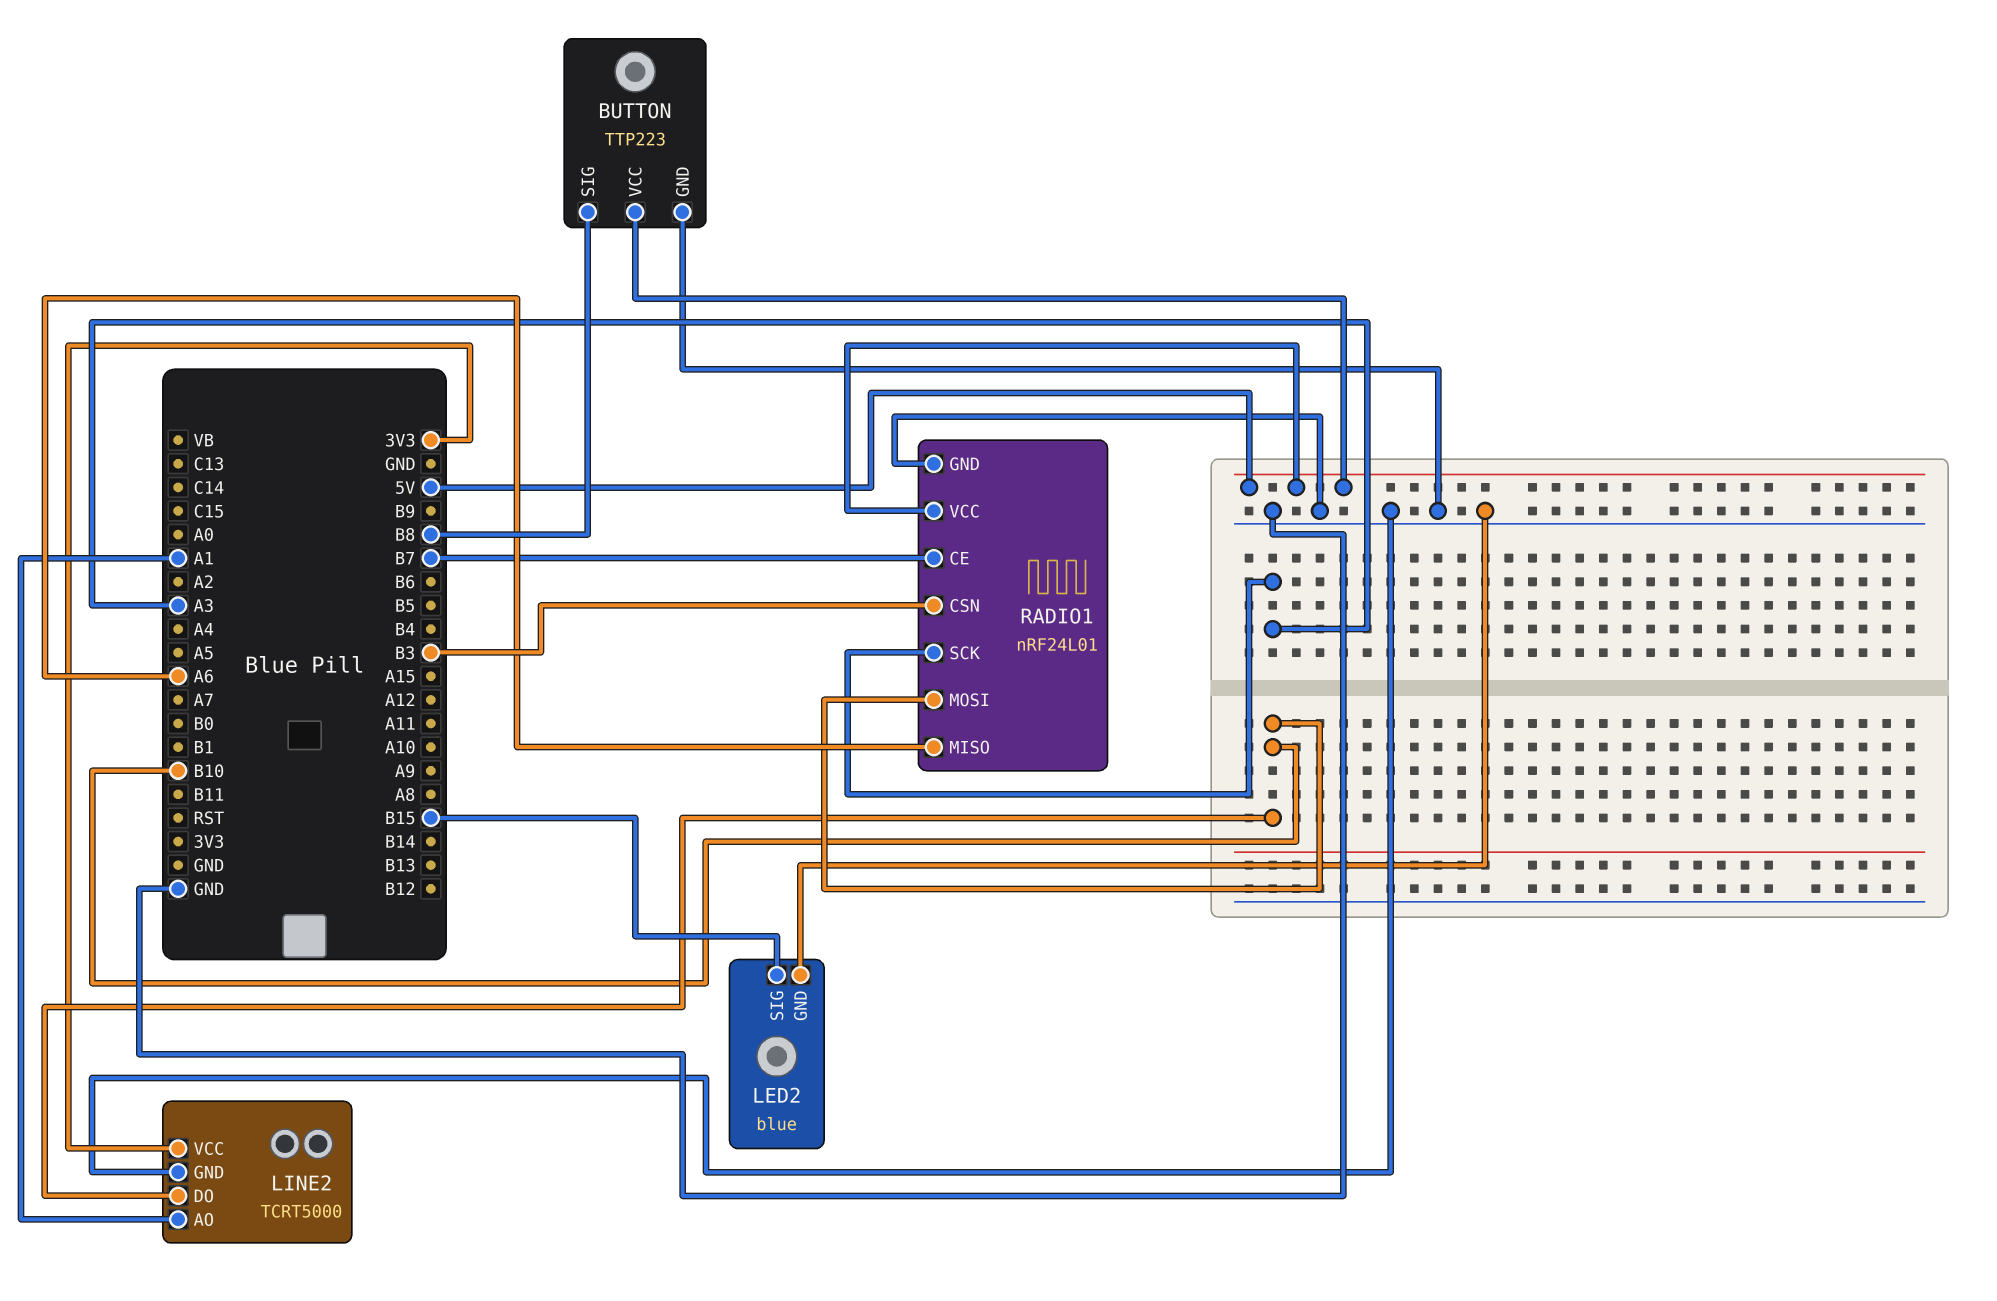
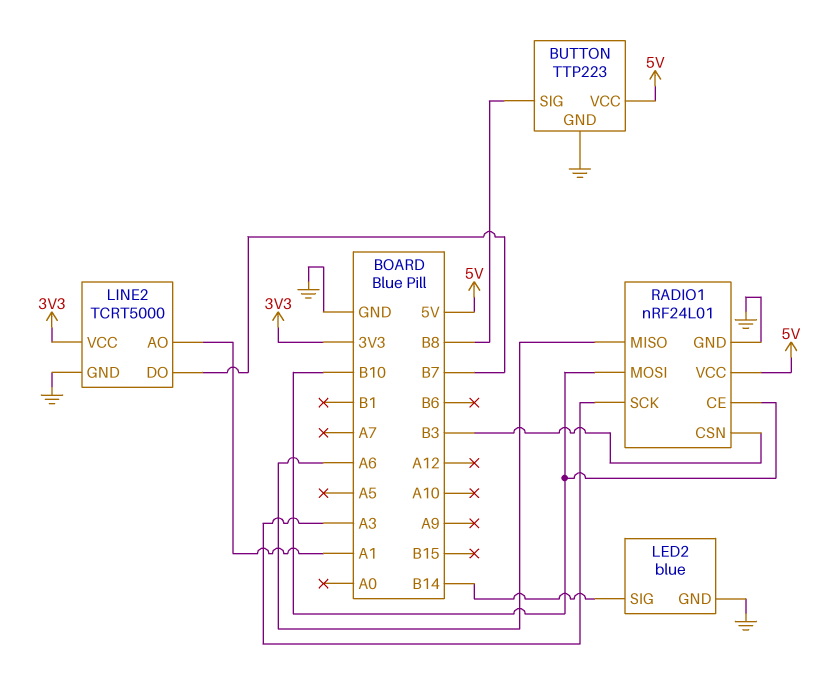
LED2 pin SIG: B15 -> B14
LINE2 pin DO: B10 -> B7
RADIO1 pin CE: B7 -> B10

